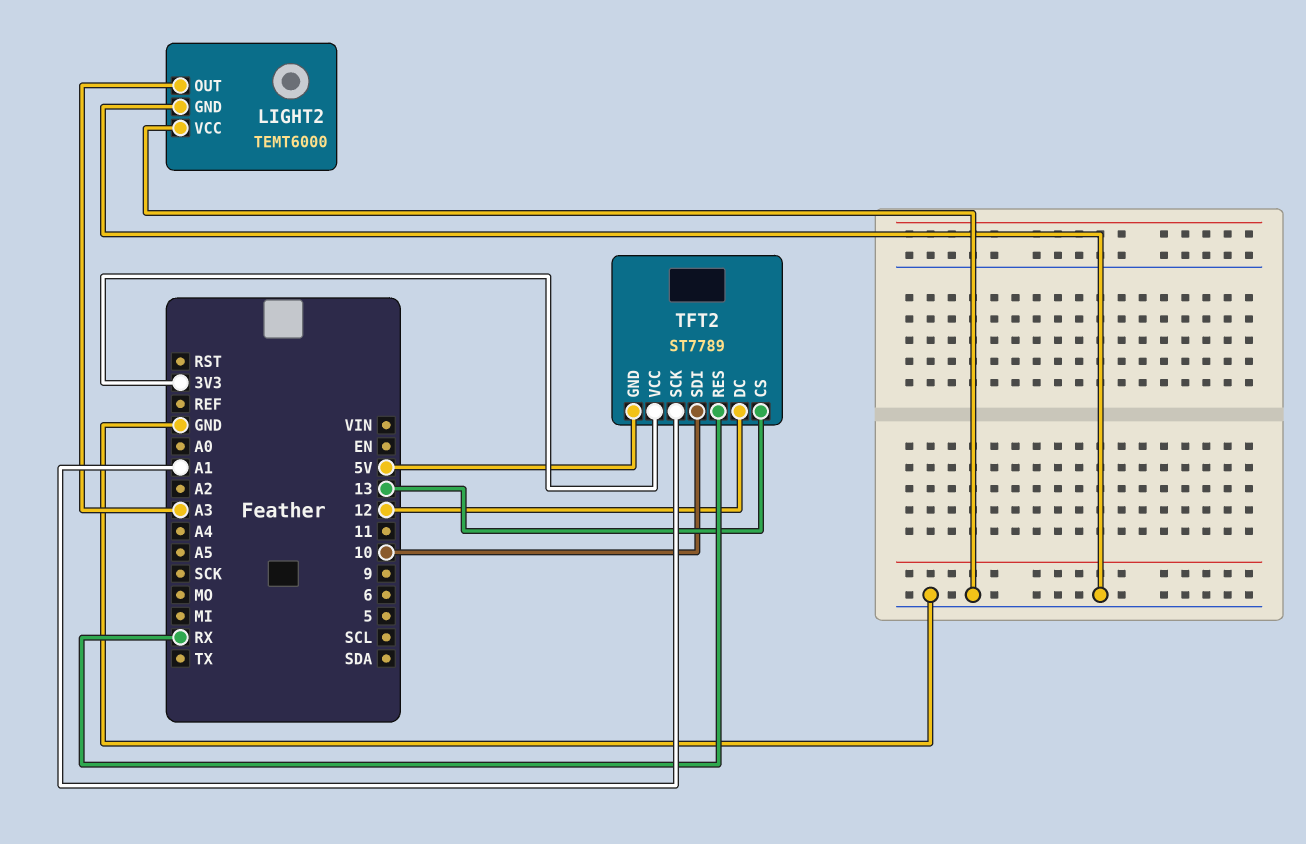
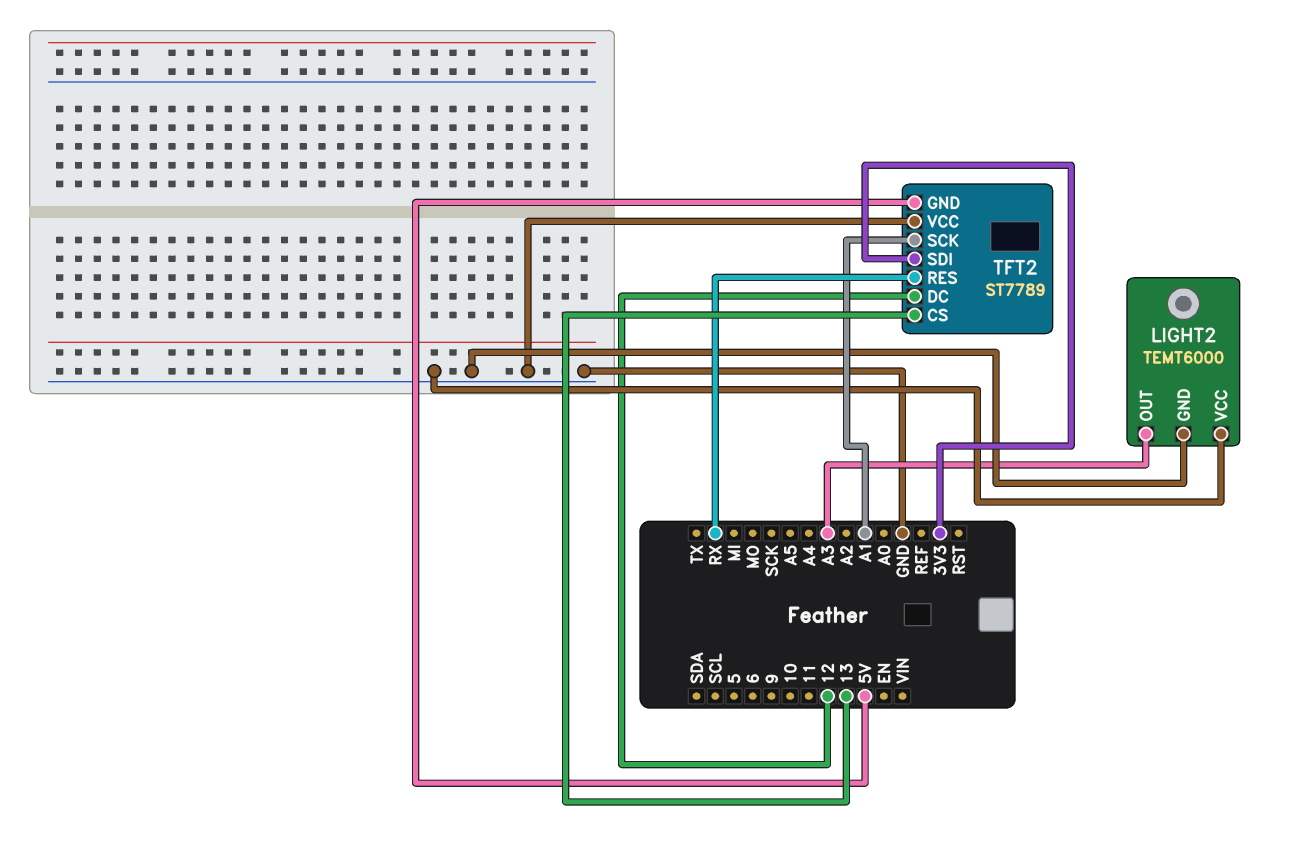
TFT2 pin SDI: 10 -> 3V3
TFT2 pin VCC: 3V3 -> GND

